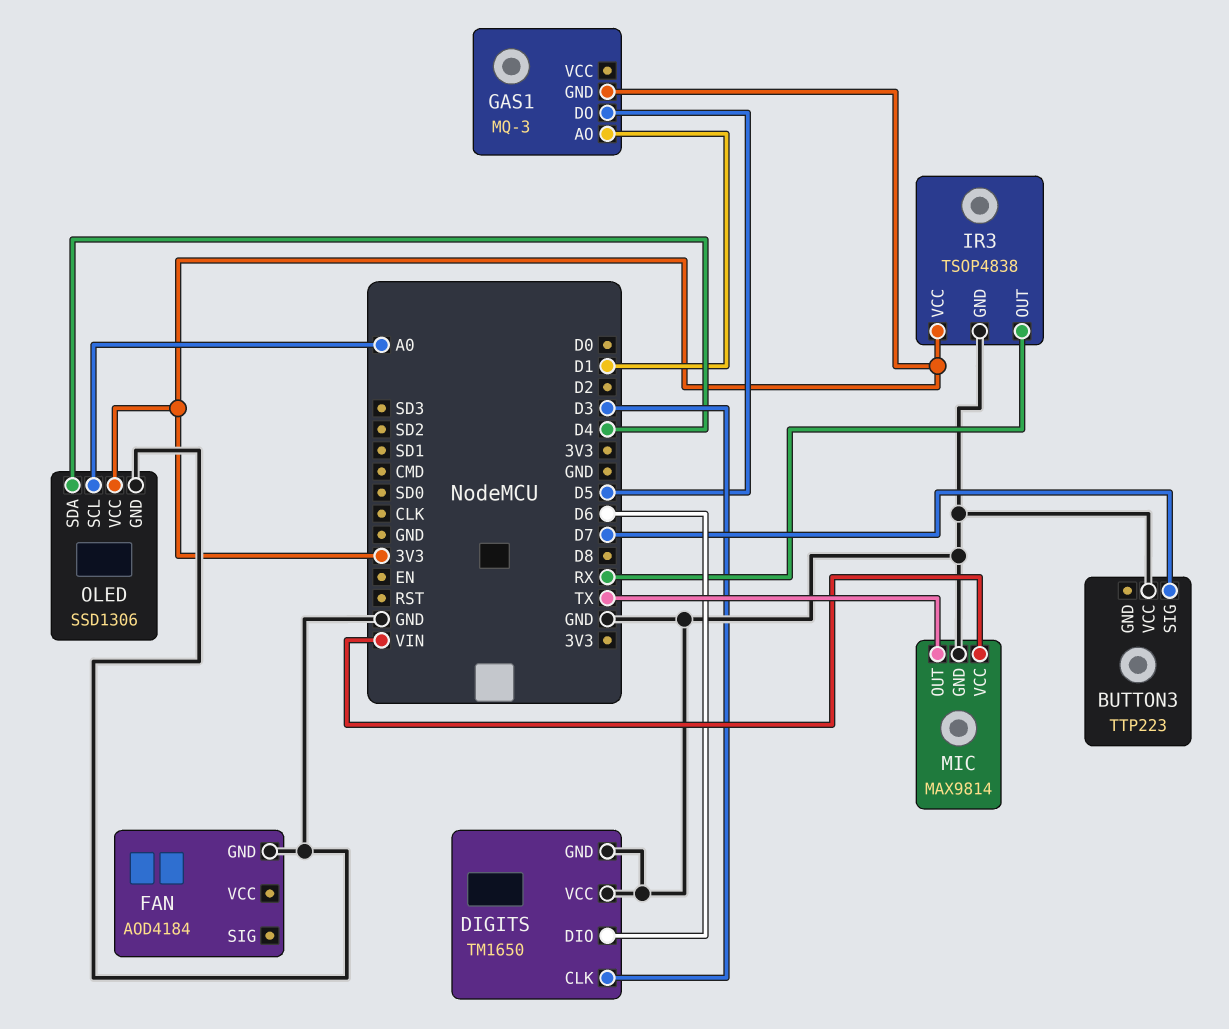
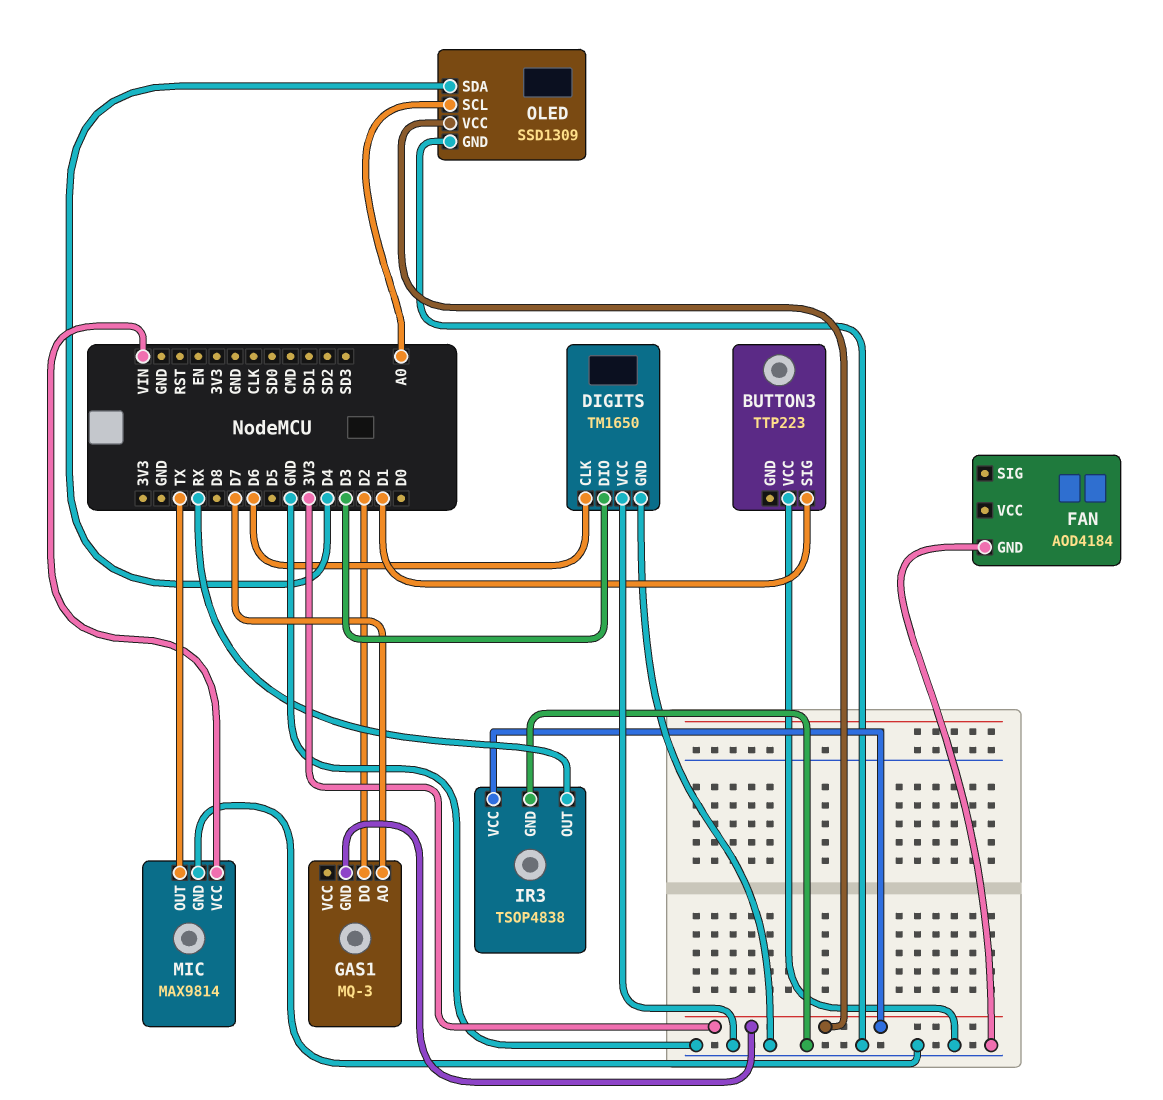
BUTTON3 pin SIG: D7 -> D1
DIGITS pin CLK: D3 -> D6
DIGITS pin DIO: D6 -> D3
GAS1 pin AO: D1 -> D7
GAS1 pin DO: D5 -> D2
OLED: SSD1306 -> SSD1309

